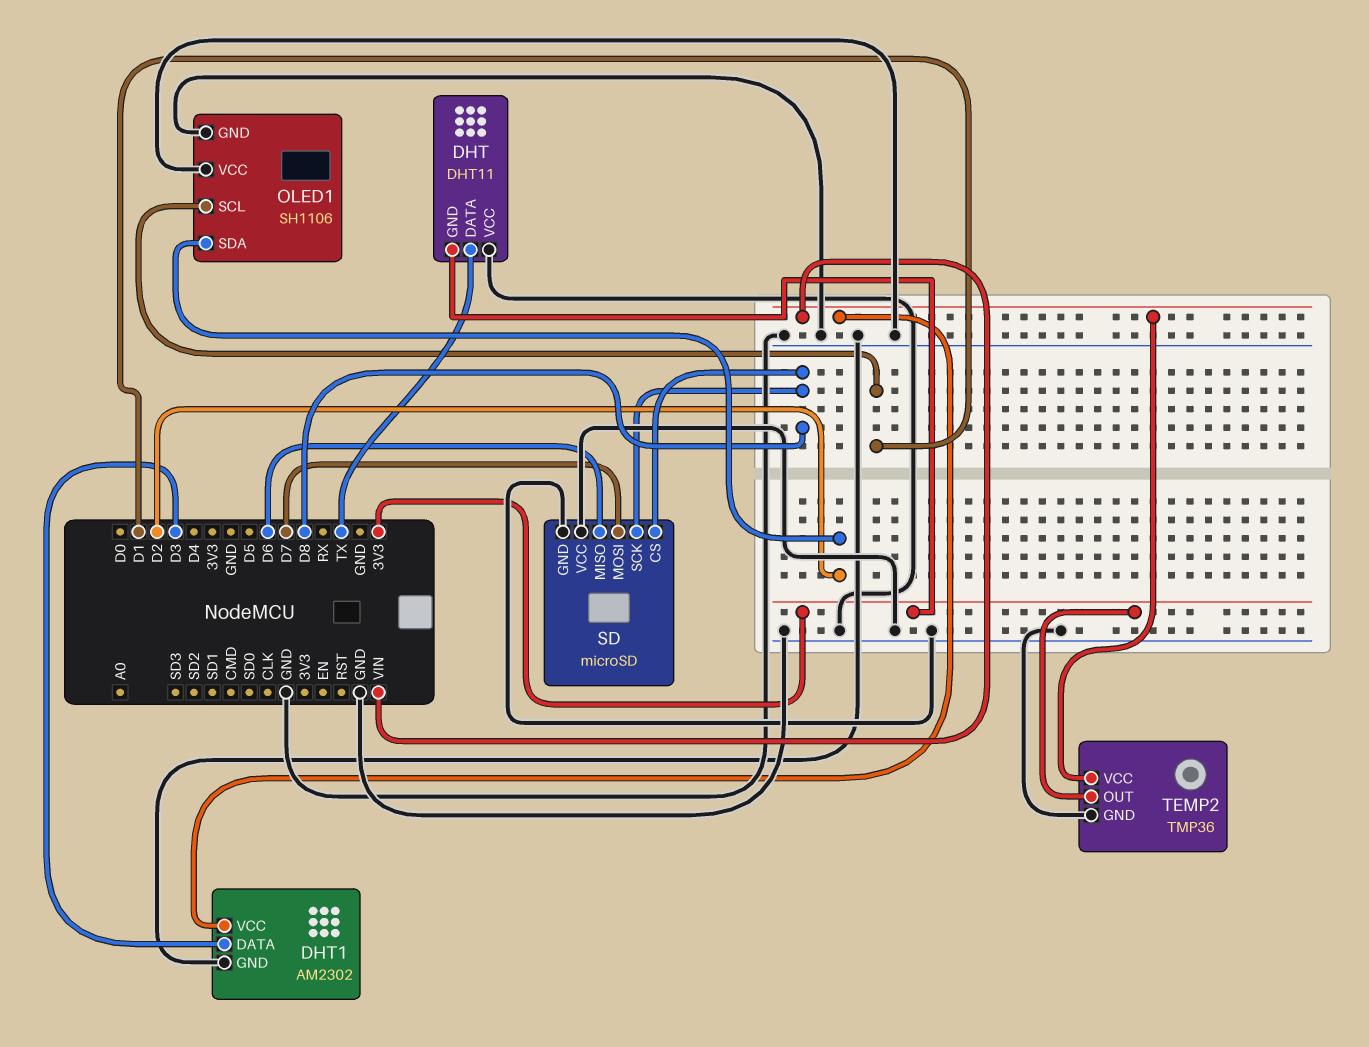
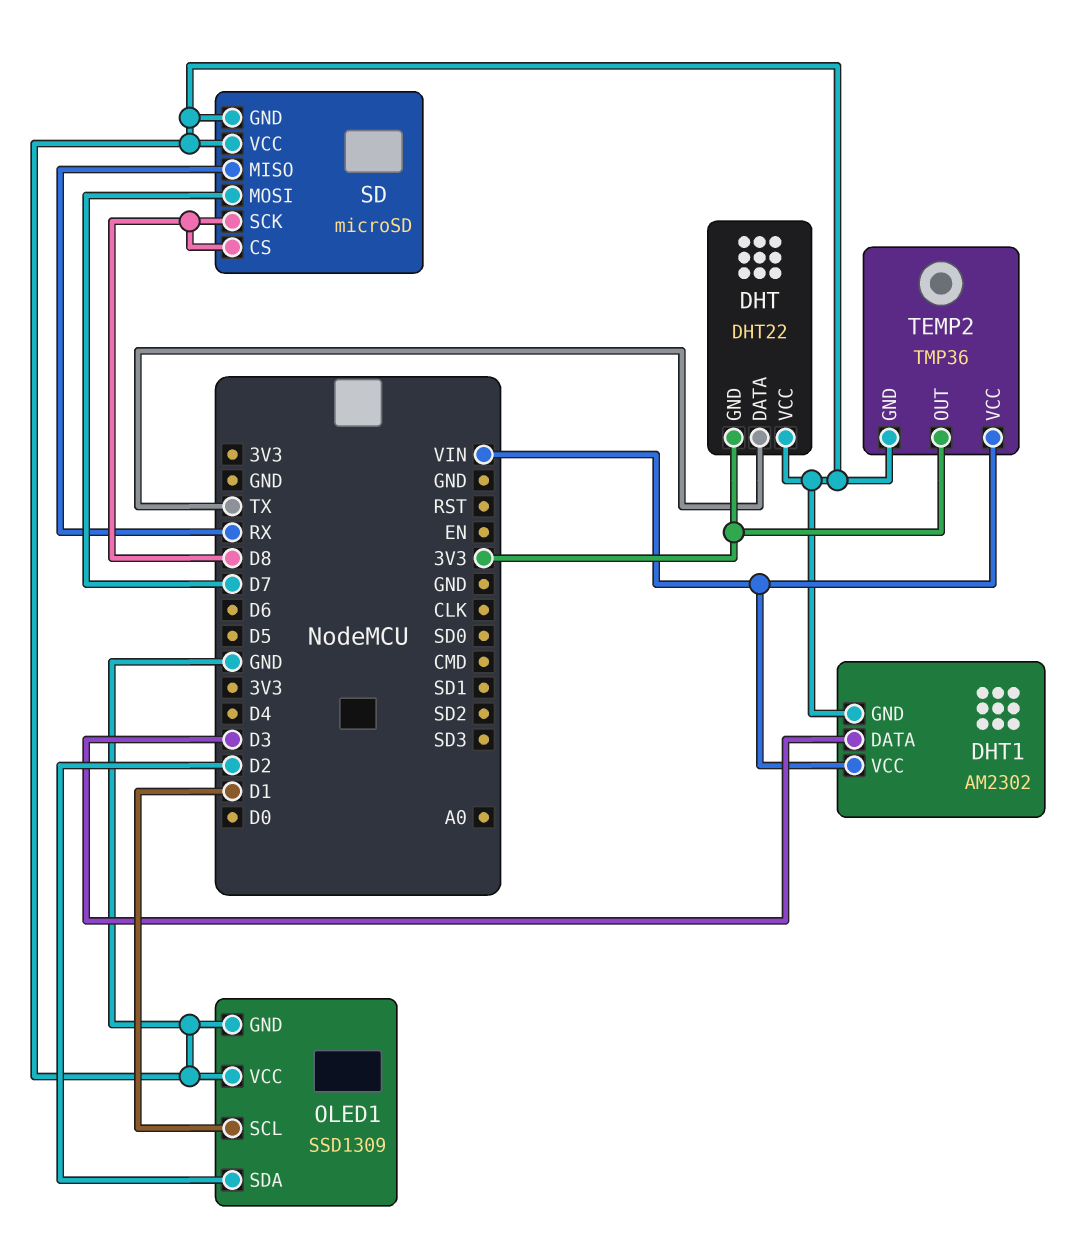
DHT: DHT11 -> DHT22
OLED1: SH1106 -> SSD1309
SD pin MISO: D6 -> RX

